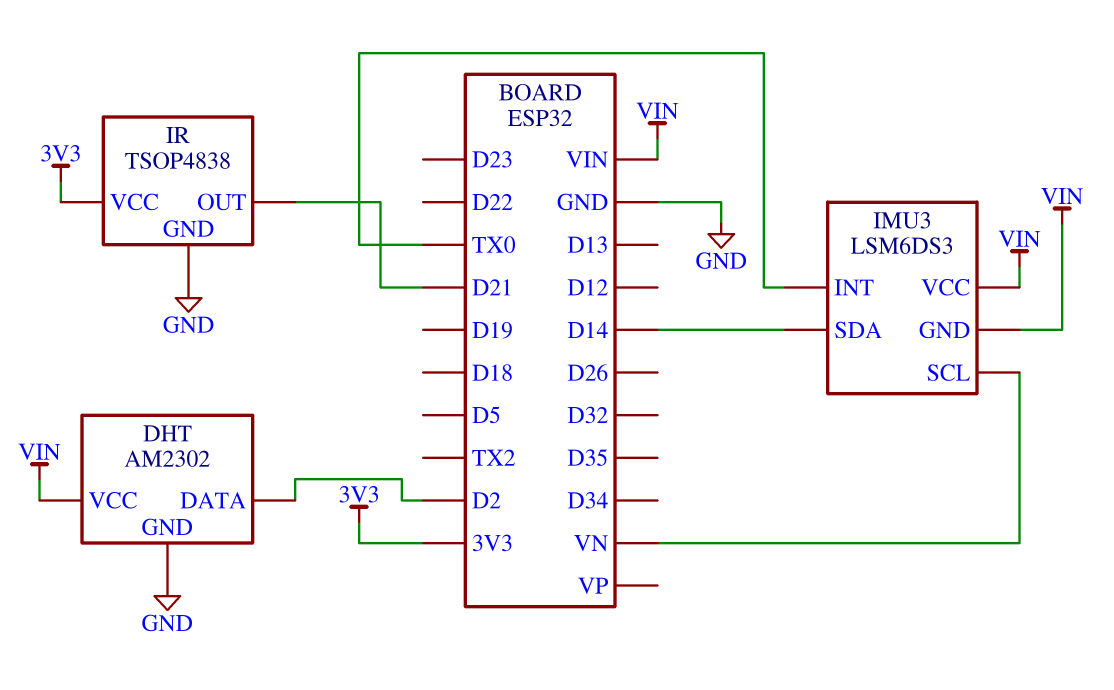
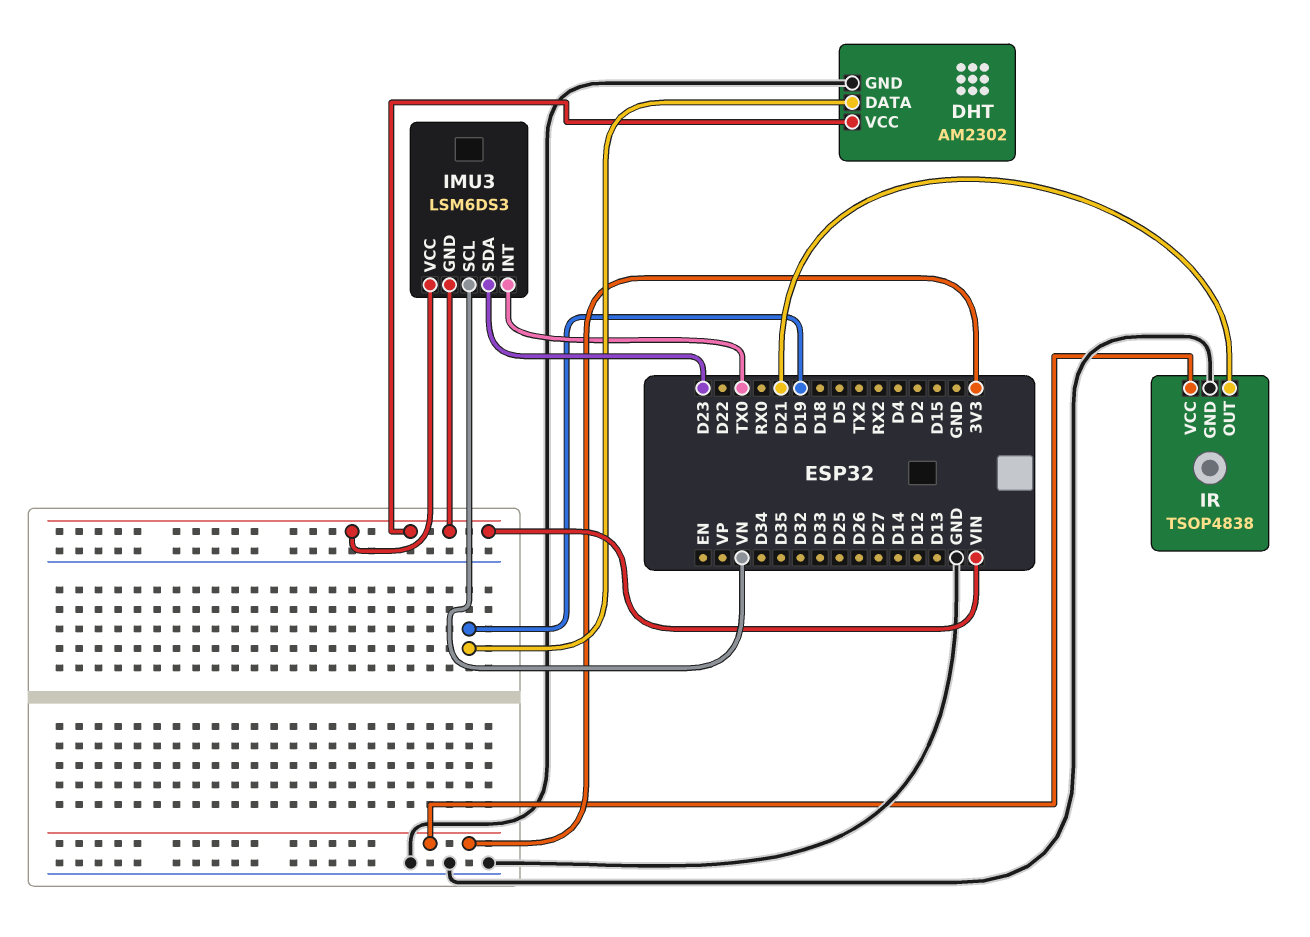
DHT pin DATA: D2 -> D19
IMU3 pin SDA: D14 -> D23

